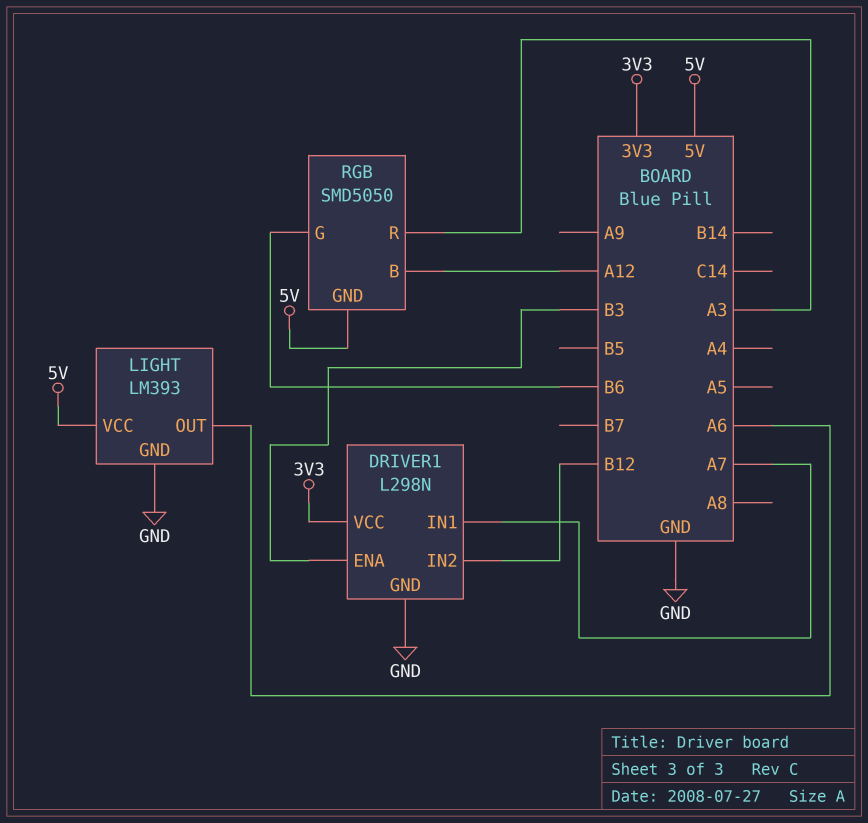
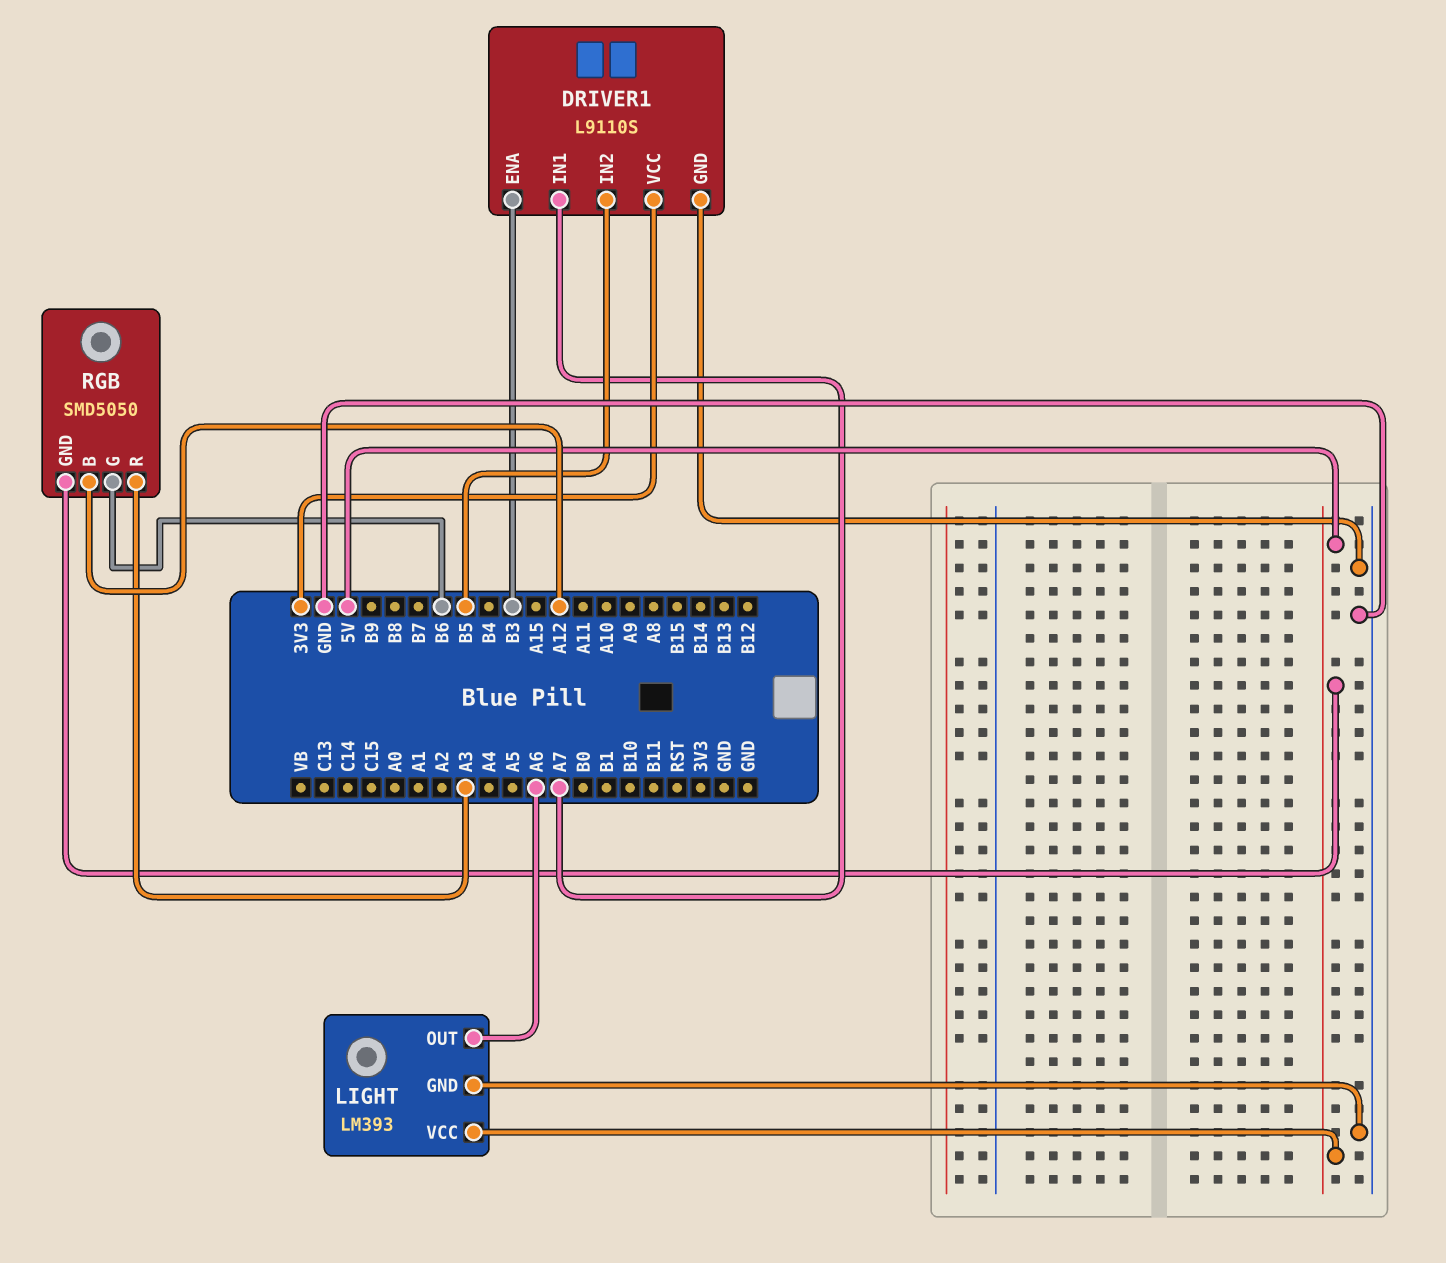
DRIVER1: L298N -> L9110S
DRIVER1 pin IN2: B12 -> B5

